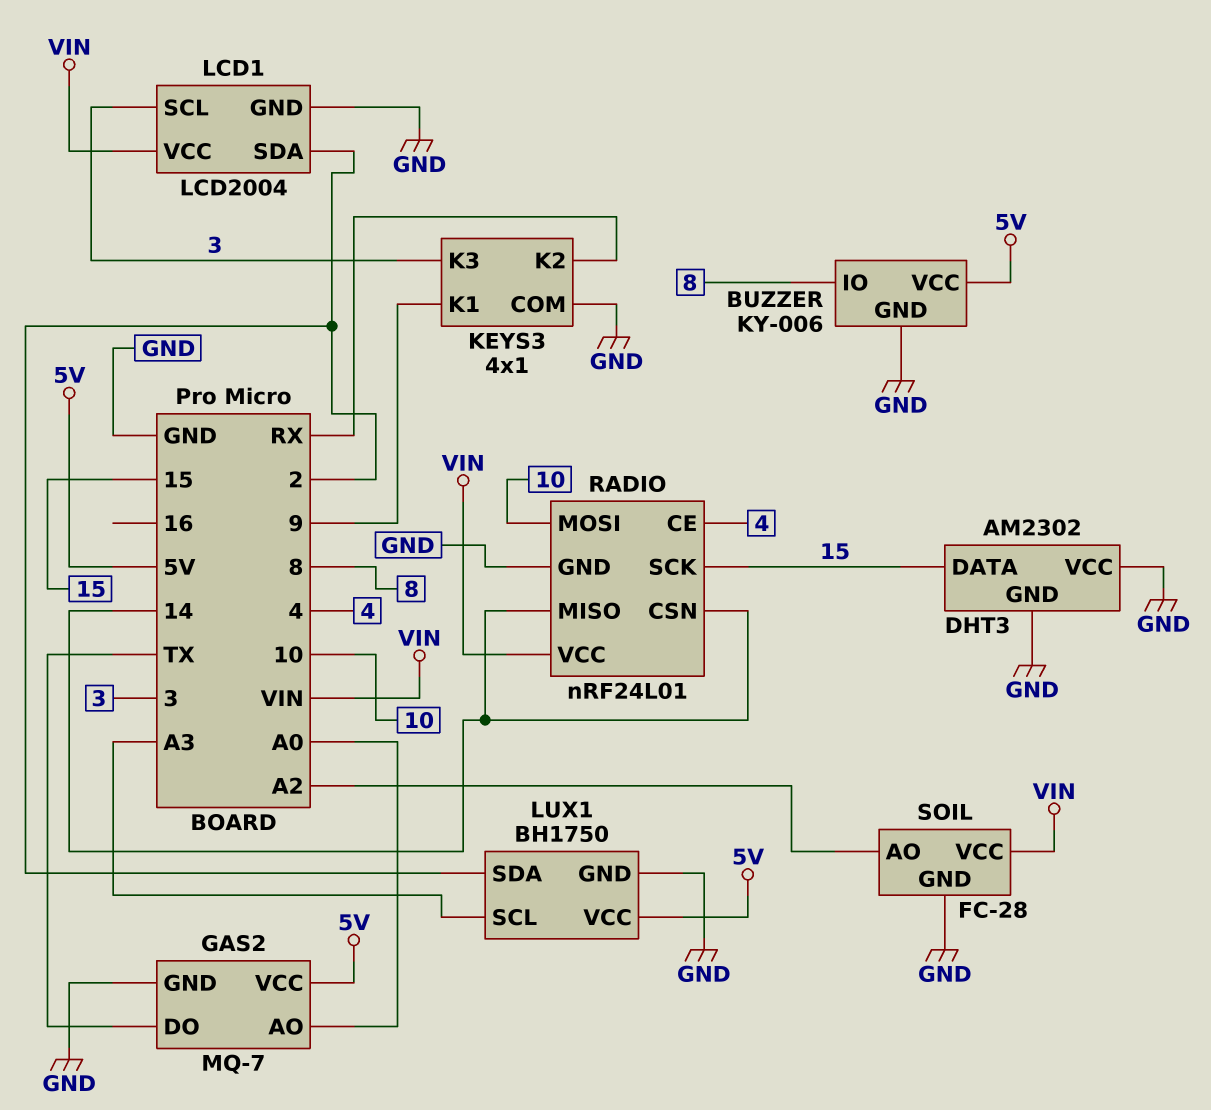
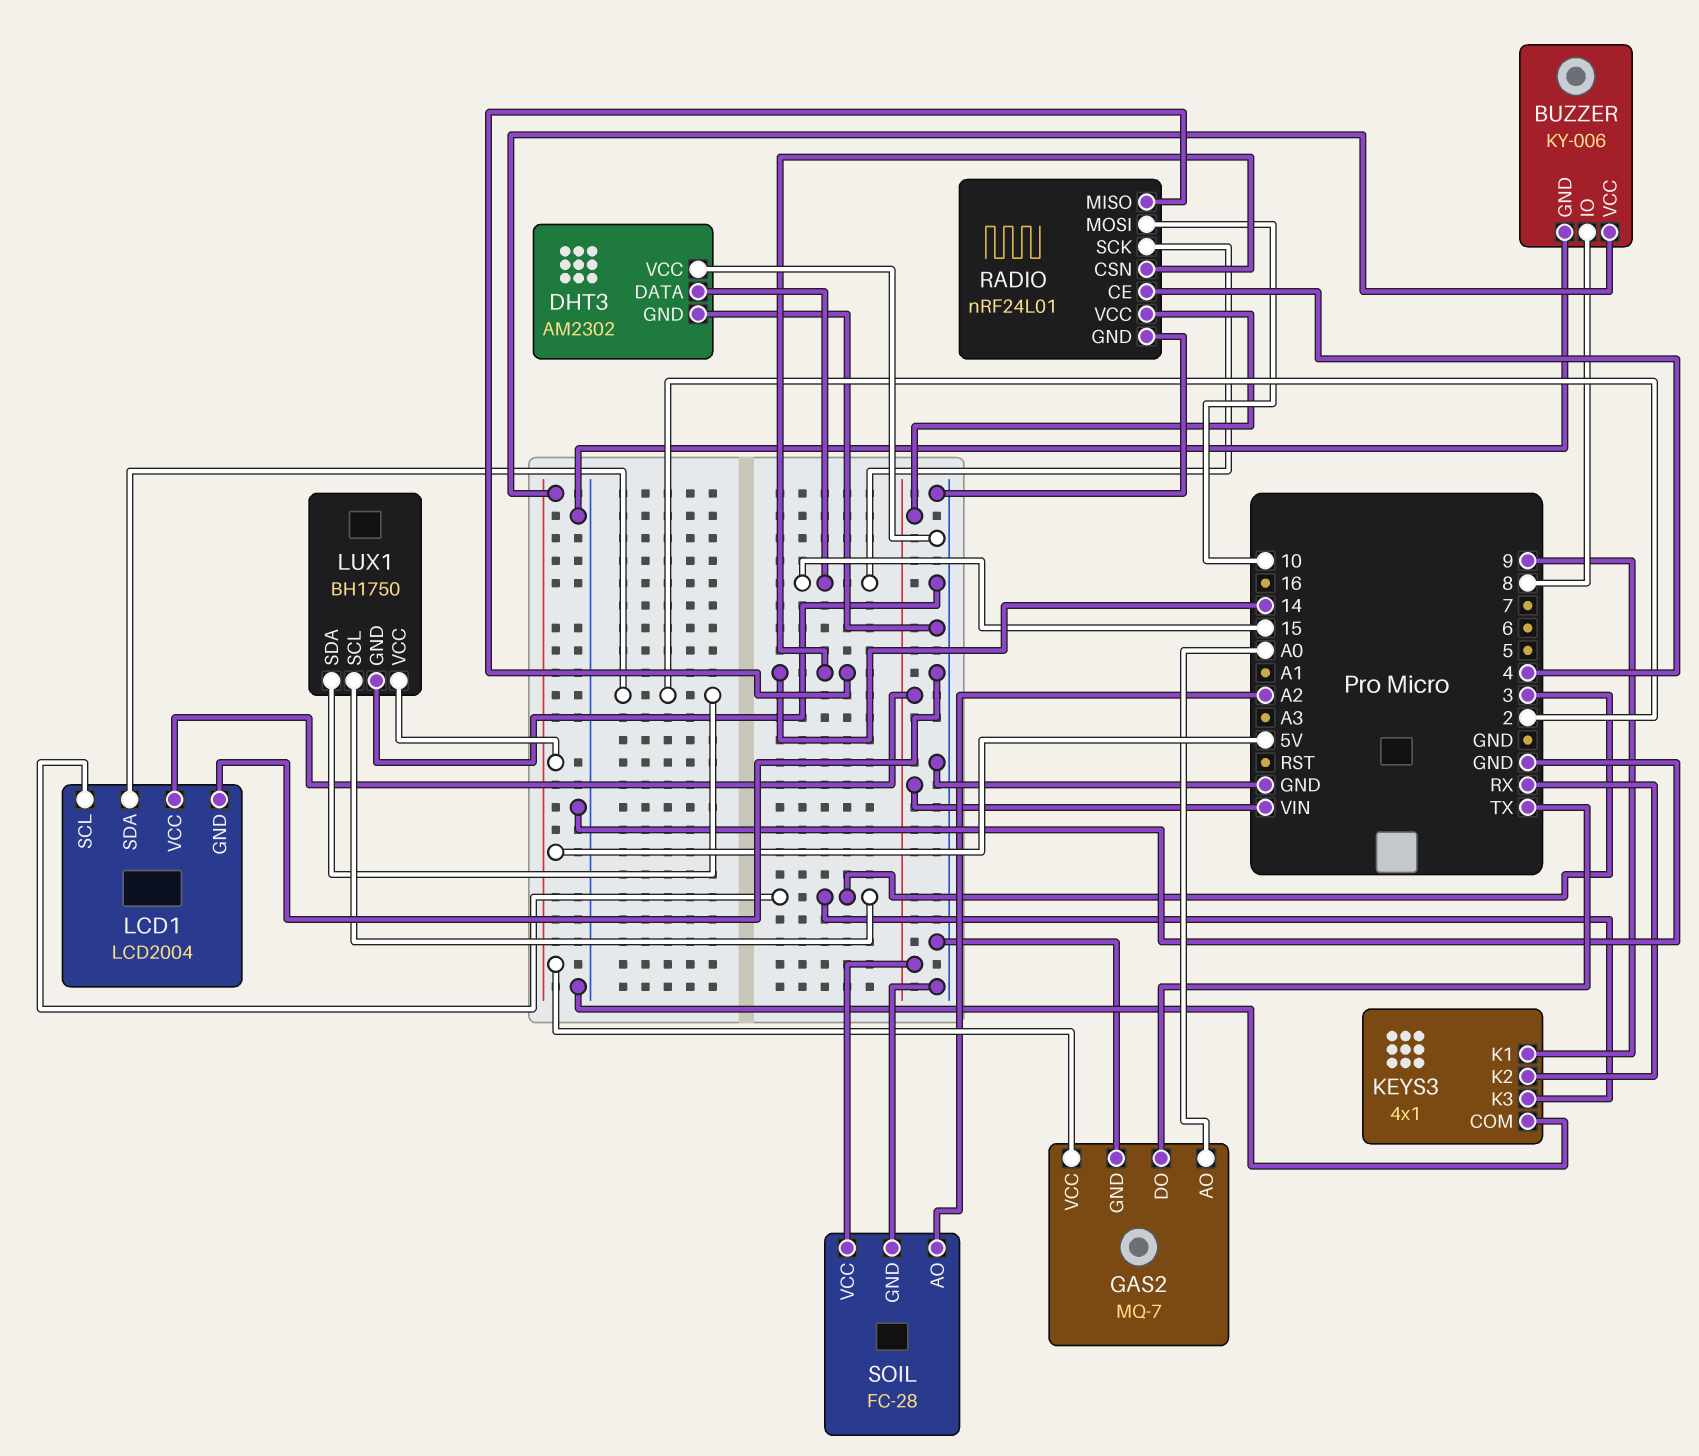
LUX1 pin SCL: A3 -> 3

